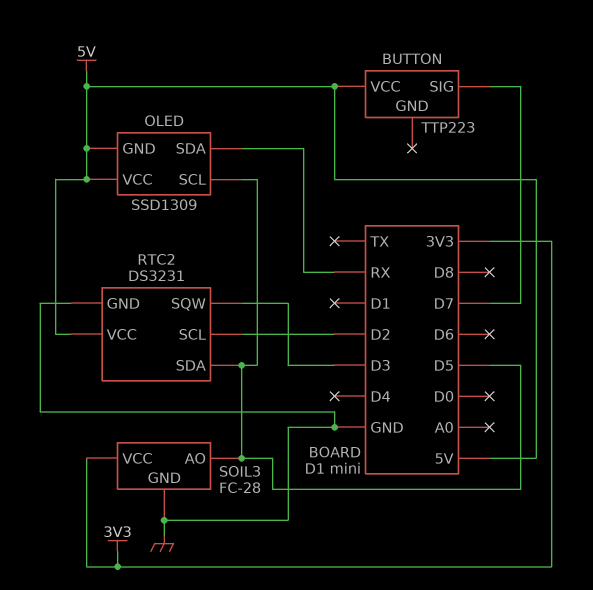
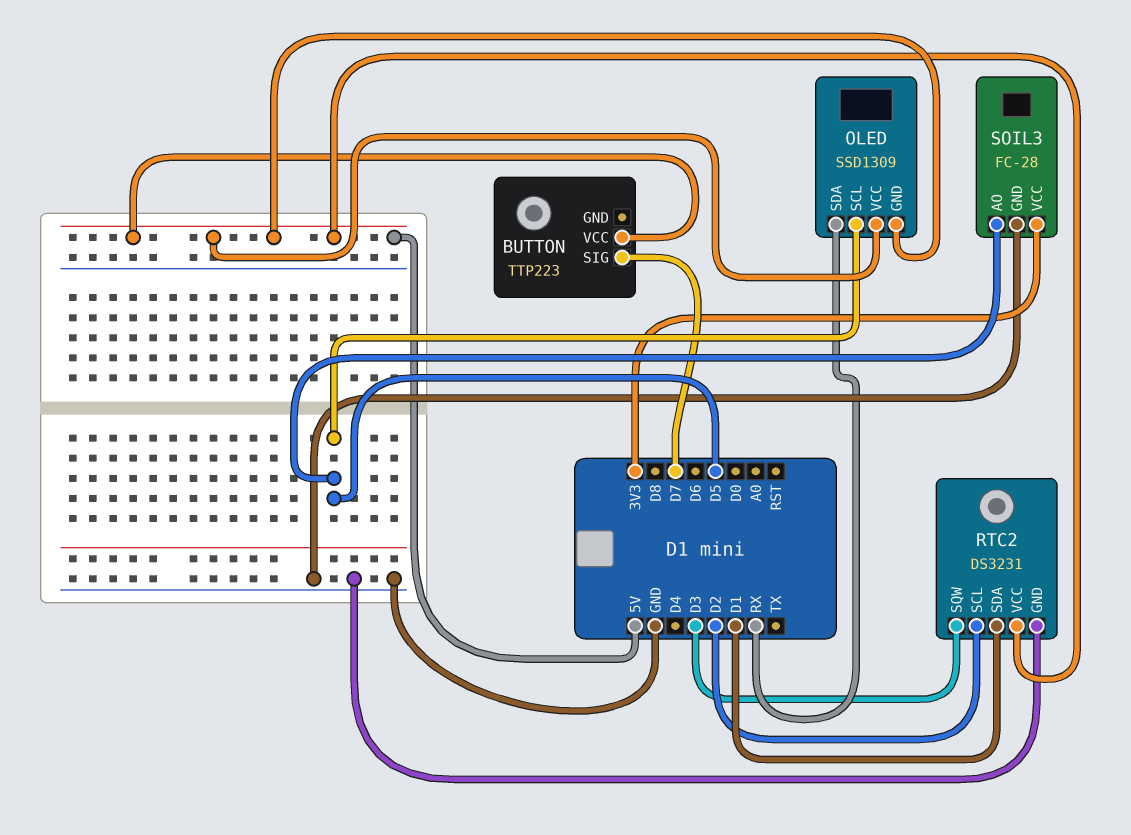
RTC2 pin SDA: D5 -> D1

